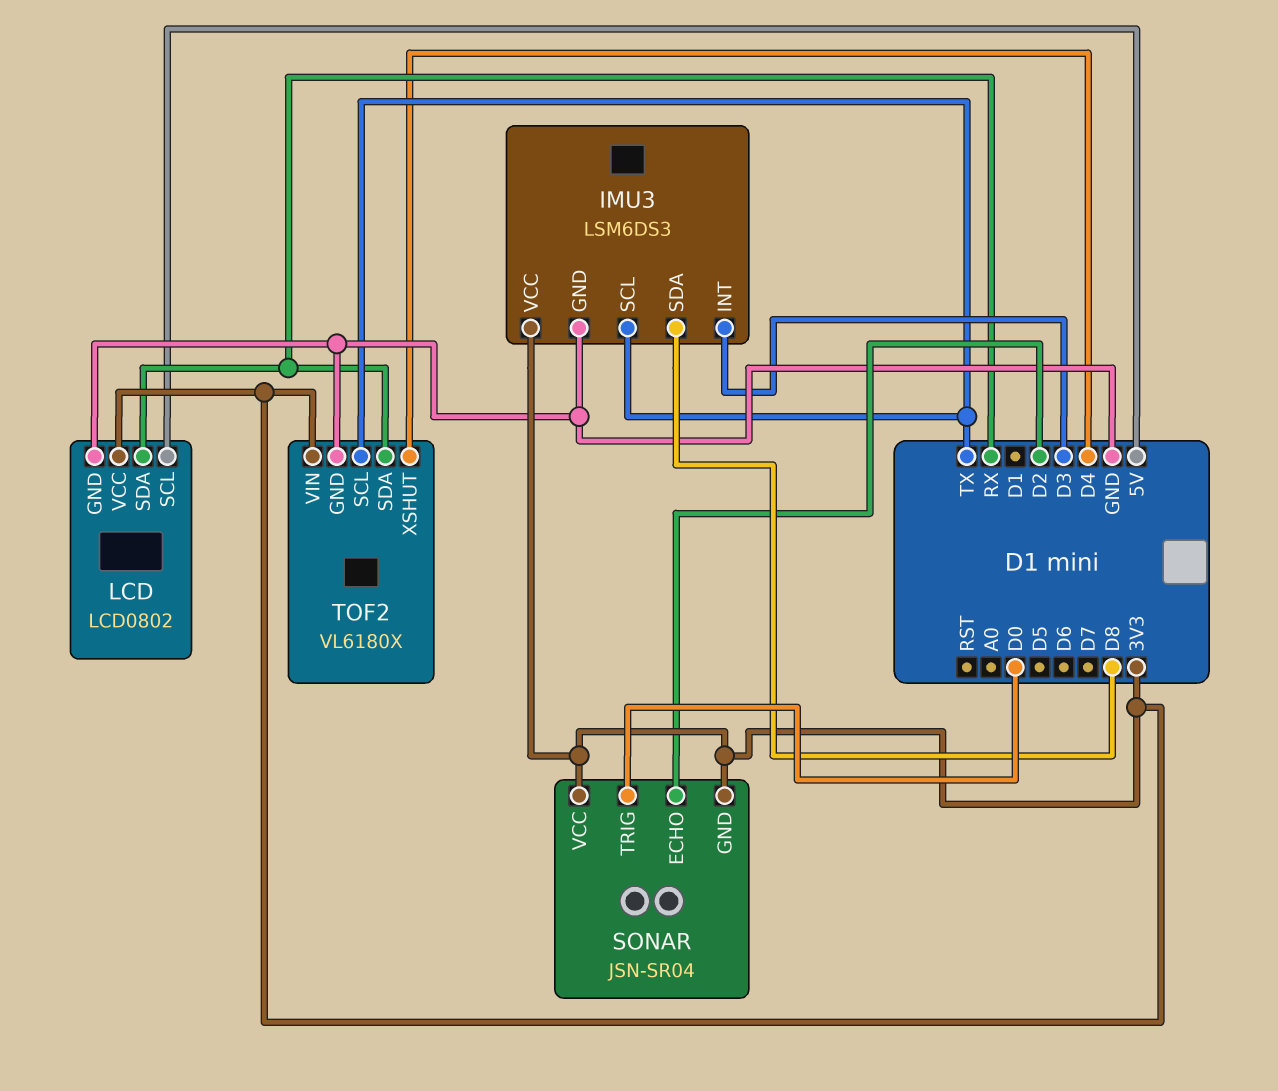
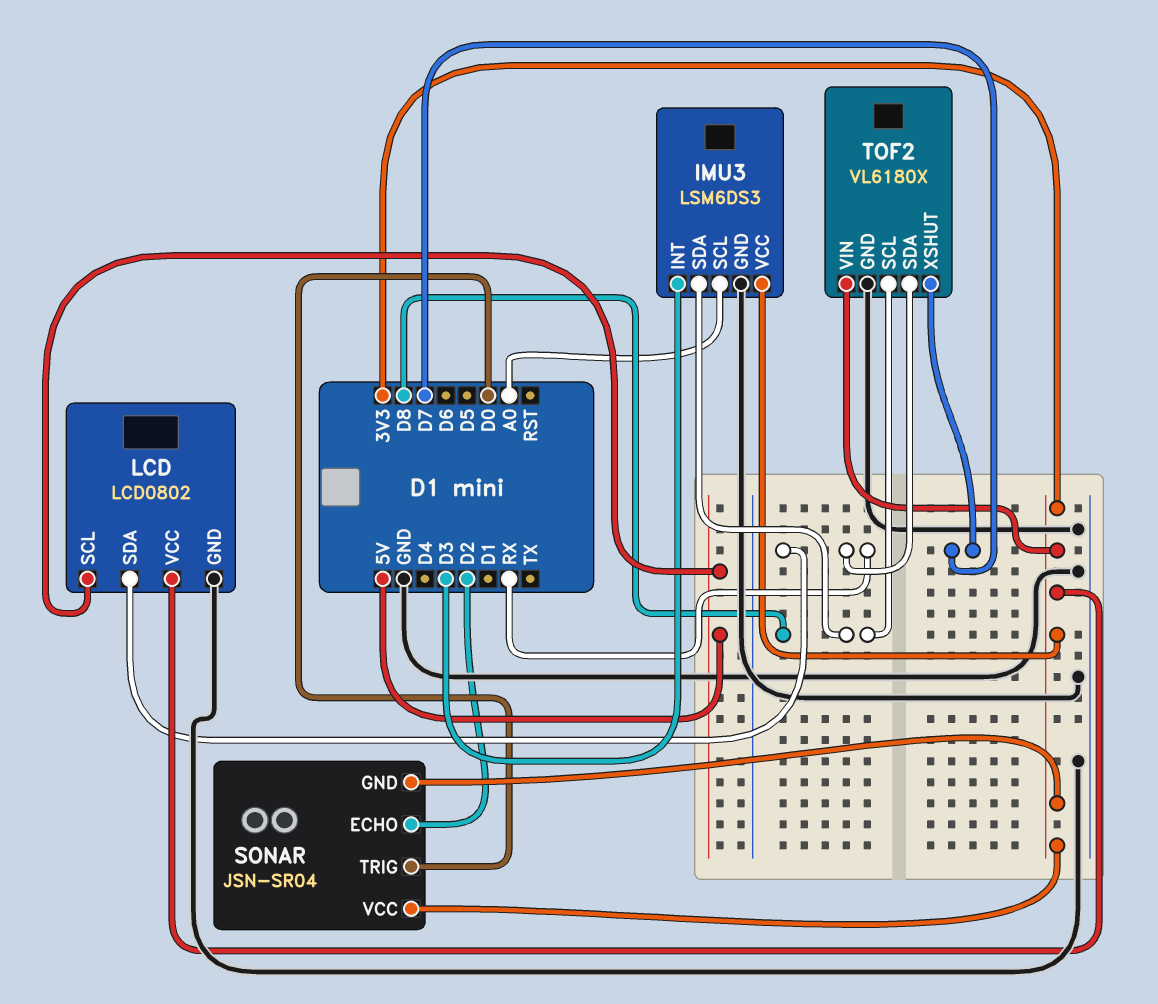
IMU3 pin SCL: TX -> A0
TOF2 pin SCL: TX -> D8
TOF2 pin XSHUT: D4 -> D7

